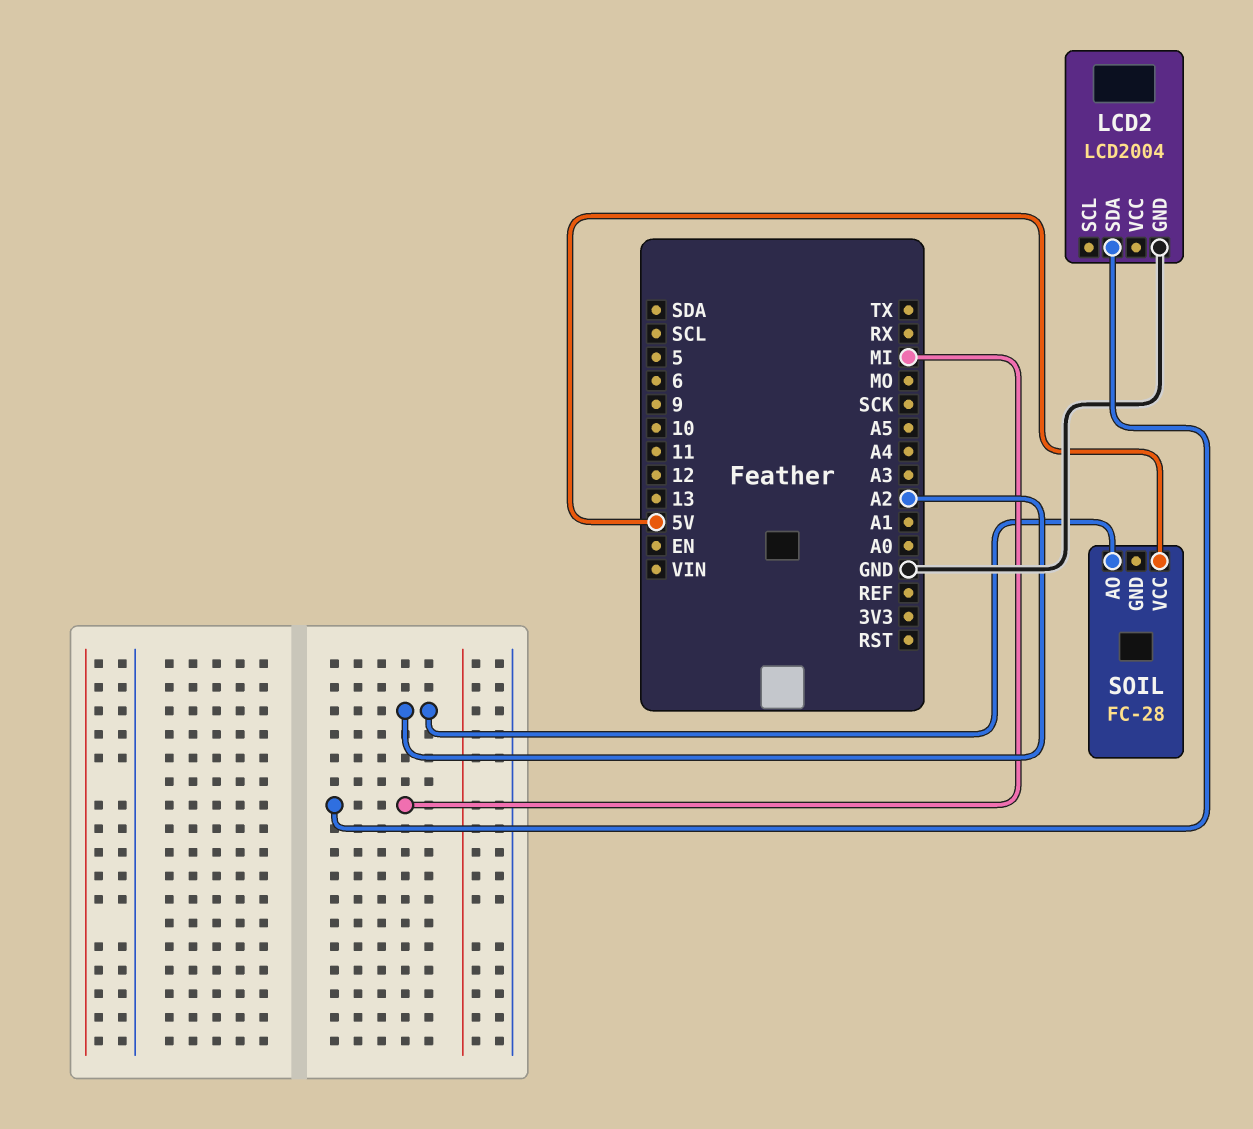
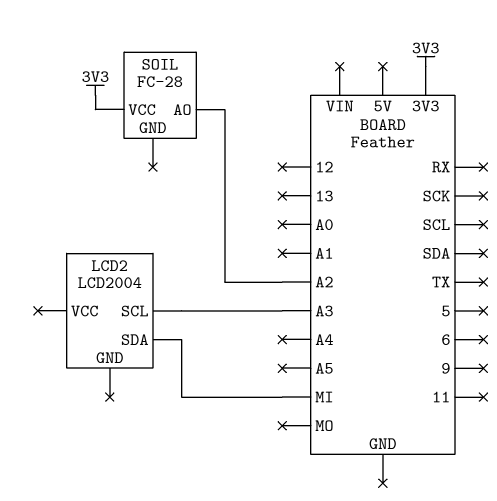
LCD2 pin GND: GND -> none
LCD2 pin SCL: none -> A3
SOIL pin VCC: 5V -> 3V3

